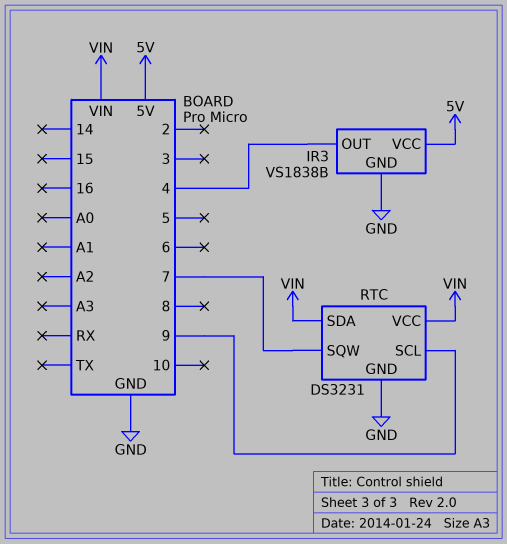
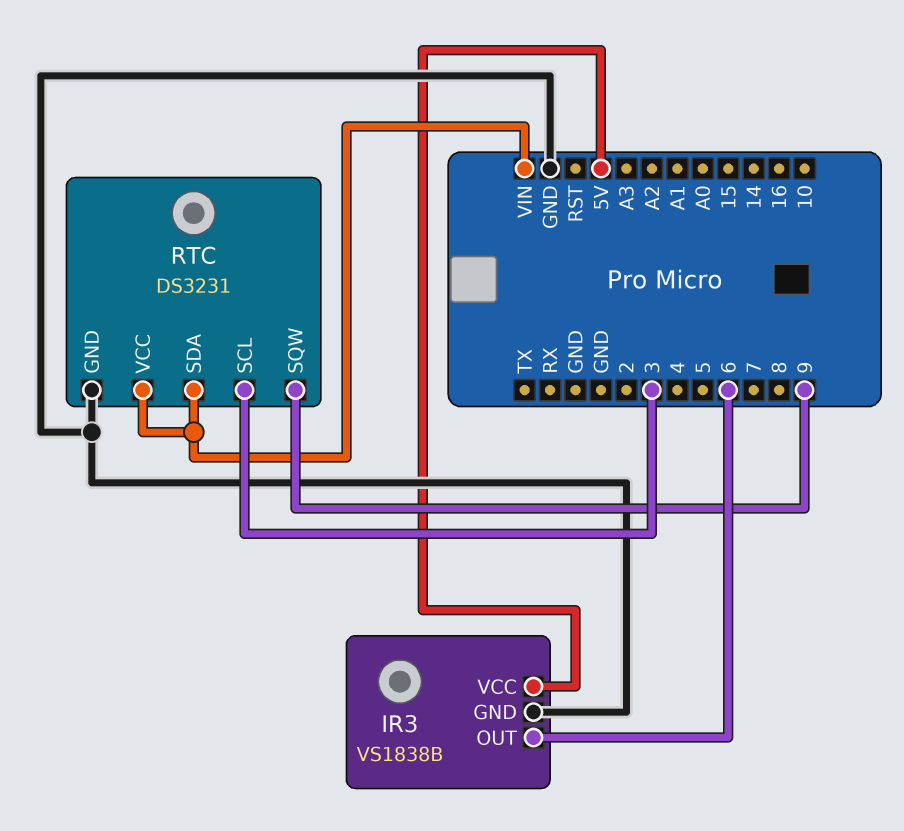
IR3 pin OUT: 4 -> 6
RTC pin SCL: 9 -> 3
RTC pin SQW: 7 -> 9

